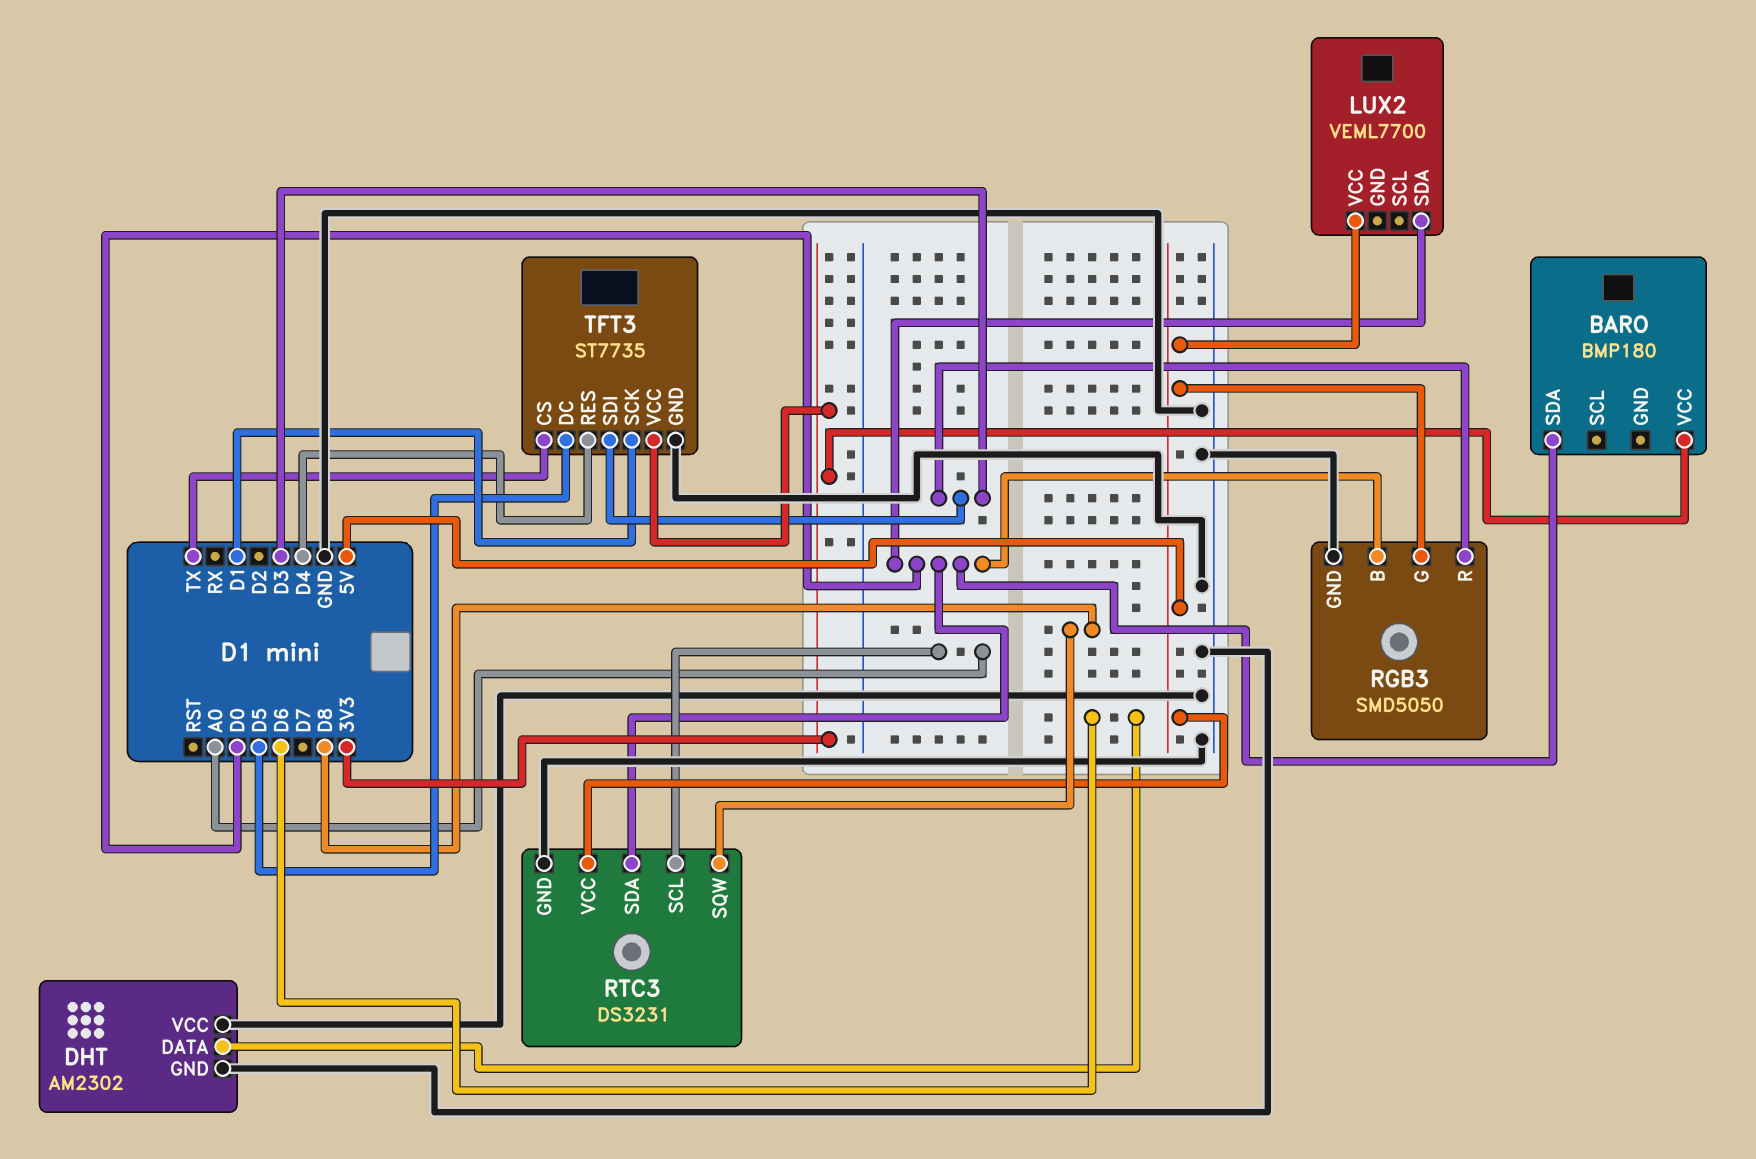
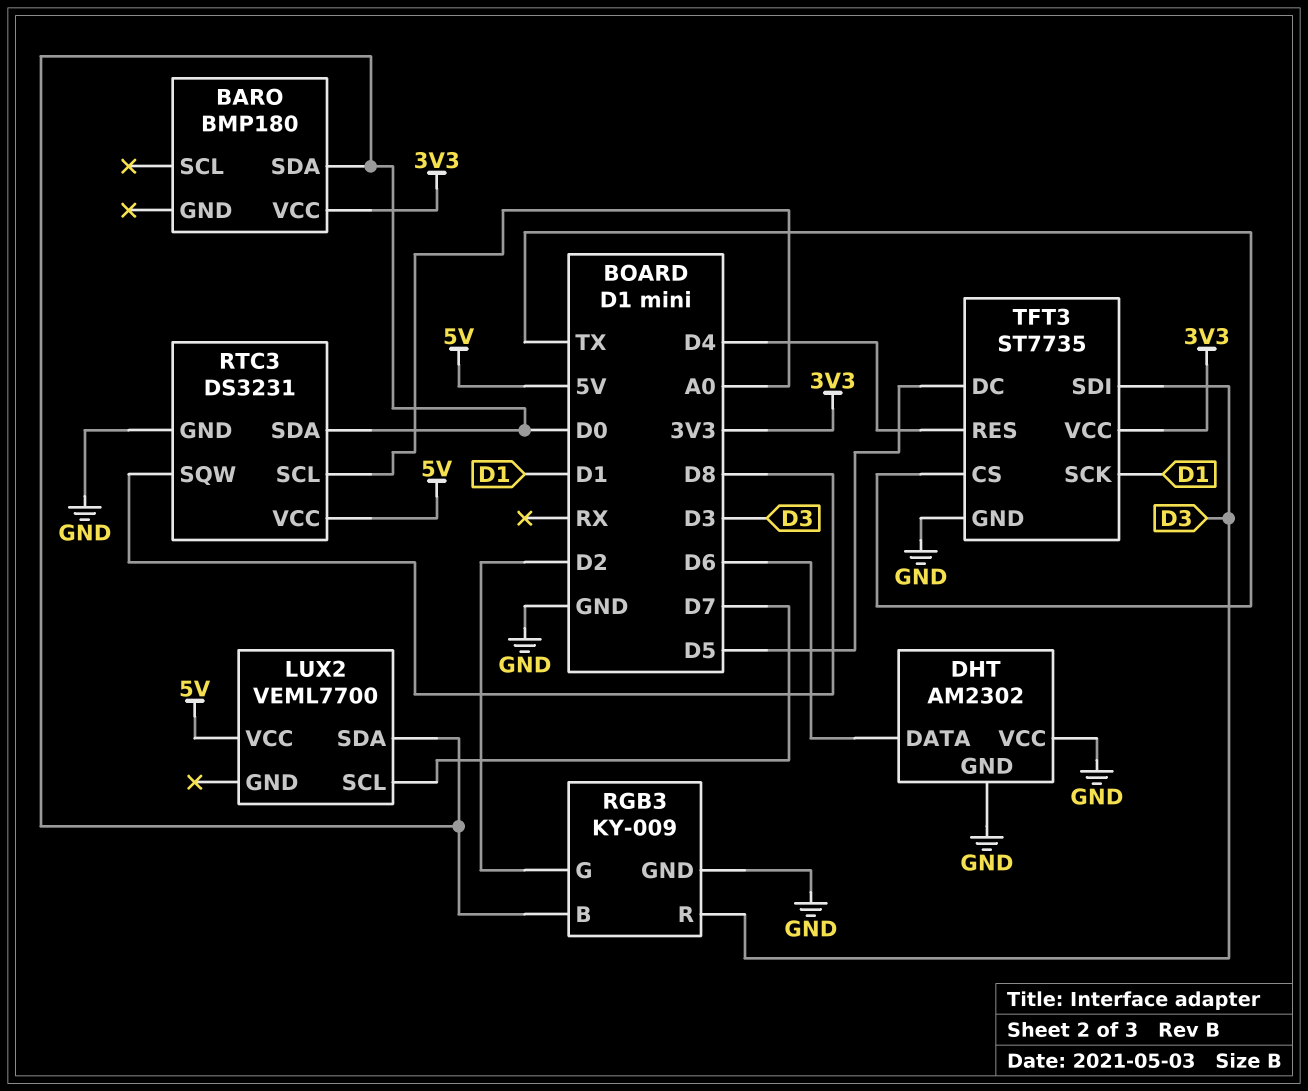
LUX2 pin SCL: none -> D7
RGB3: SMD5050 -> KY-009
RGB3 pin G: 5V -> D2

